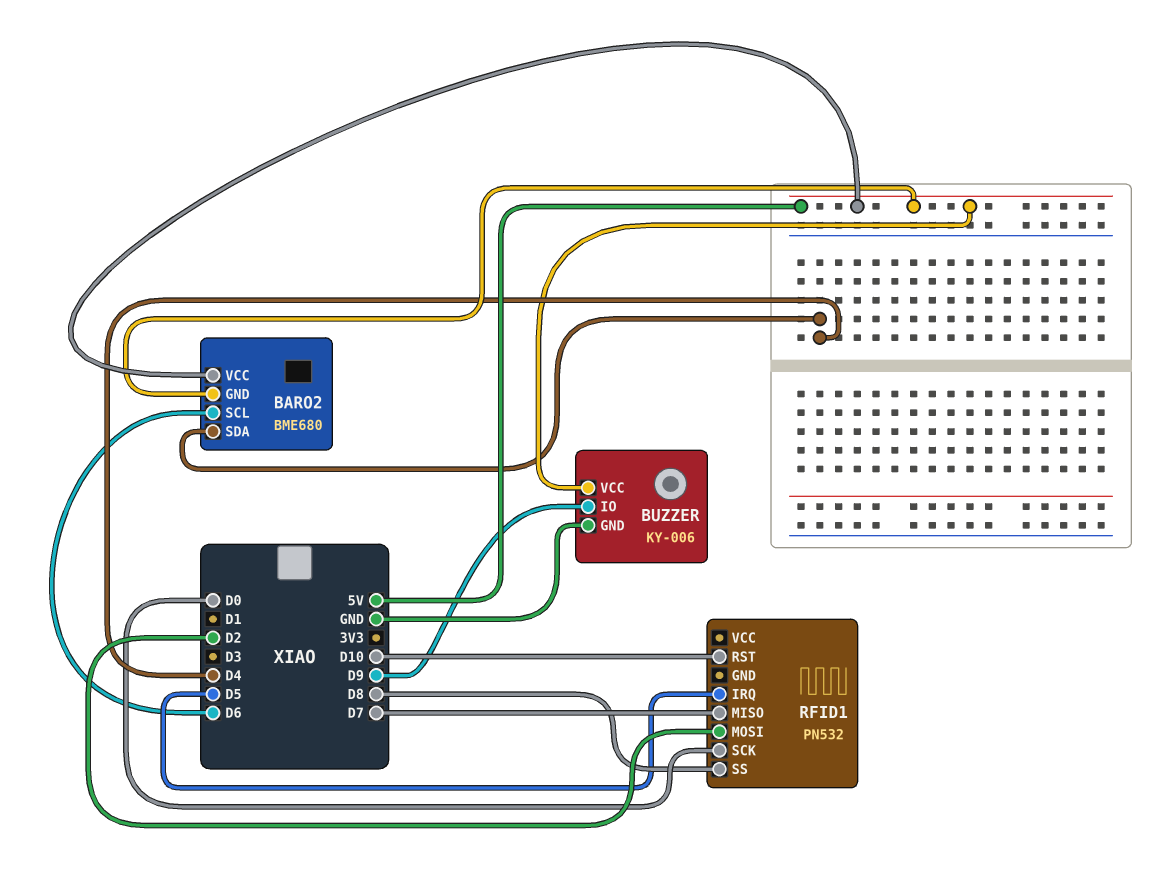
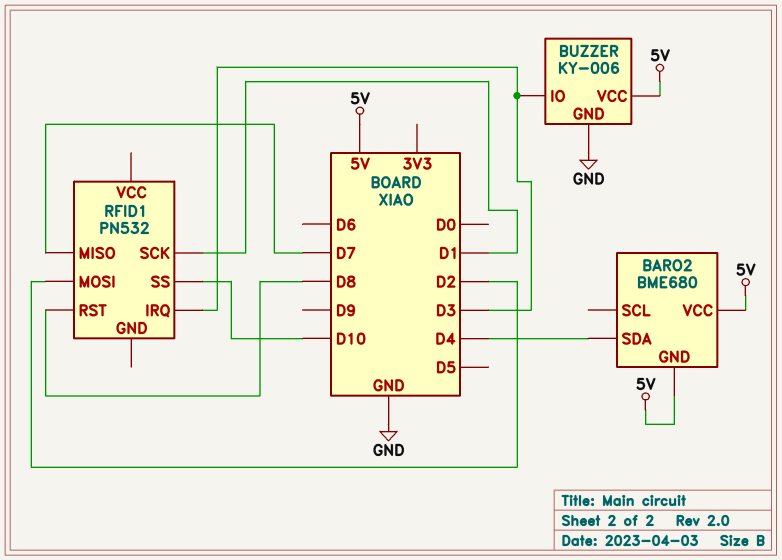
BARO2 pin SCL: D6 -> none
BUZZER pin IO: D9 -> D3
RFID1 pin IRQ: D5 -> D3
RFID1 pin RST: D10 -> D8
RFID1 pin SCK: D0 -> D1
RFID1 pin SS: D8 -> D10

